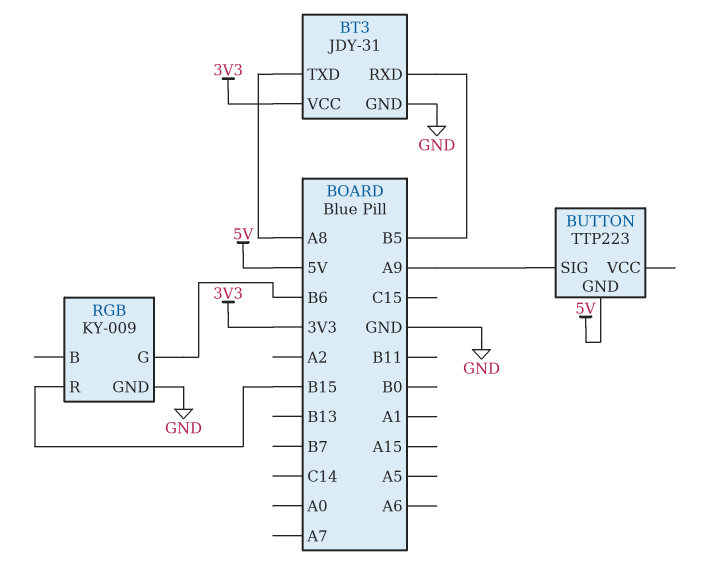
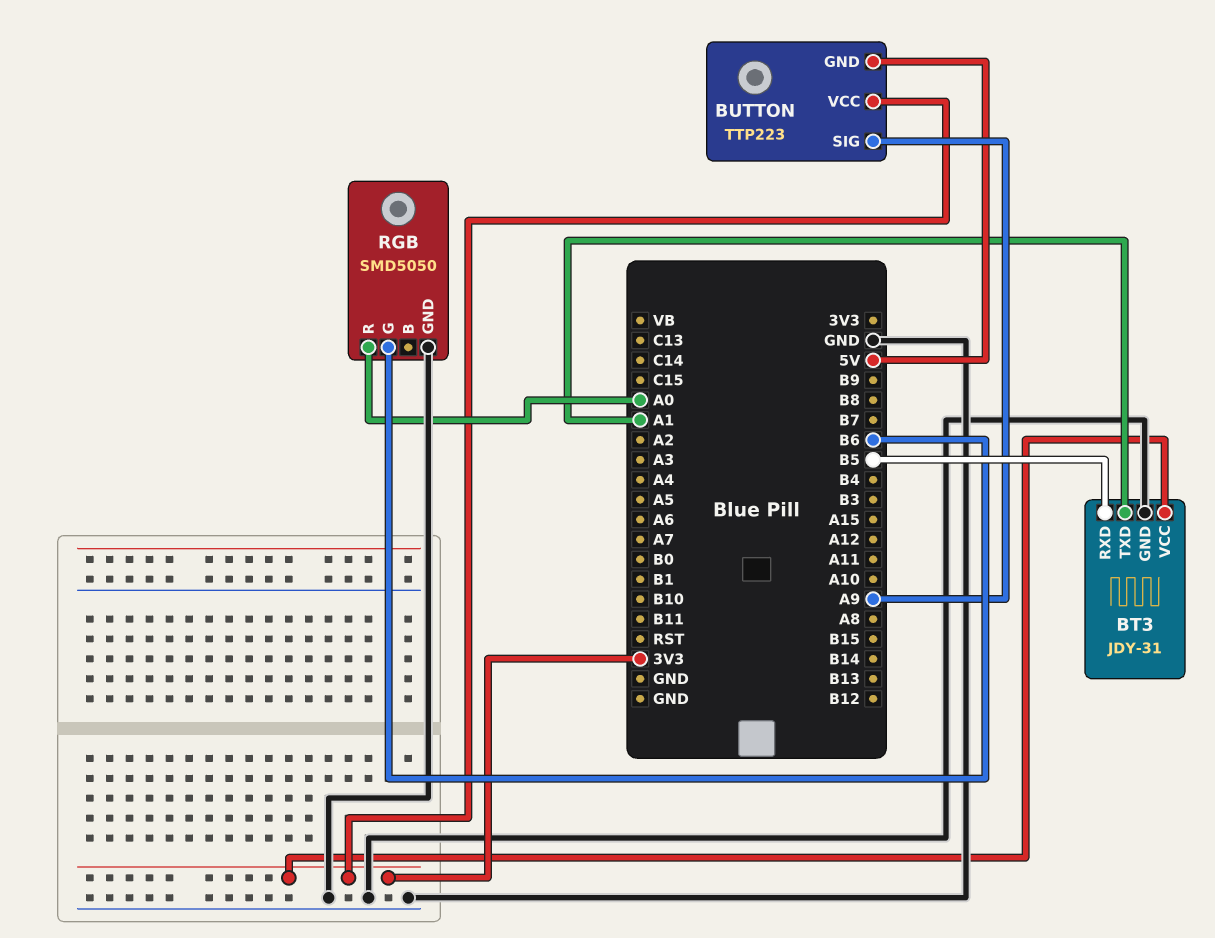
BT3 pin TXD: A8 -> A1
BUTTON pin VCC: none -> 3V3
RGB: KY-009 -> SMD5050
RGB pin R: B15 -> A0

